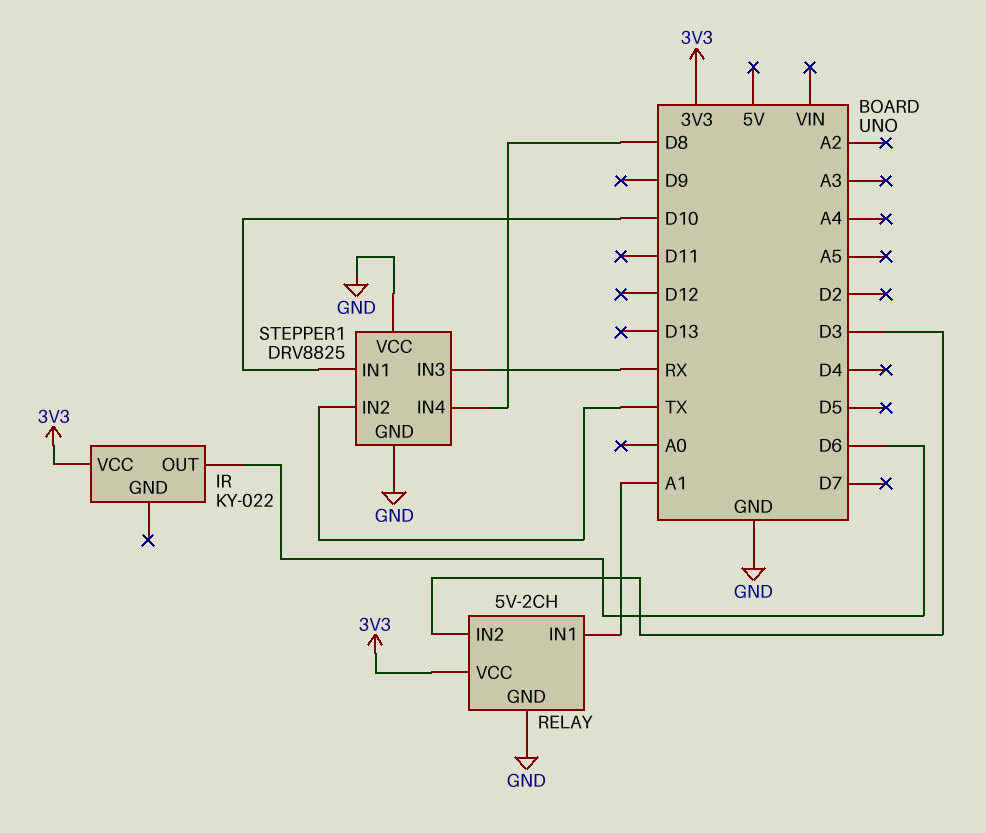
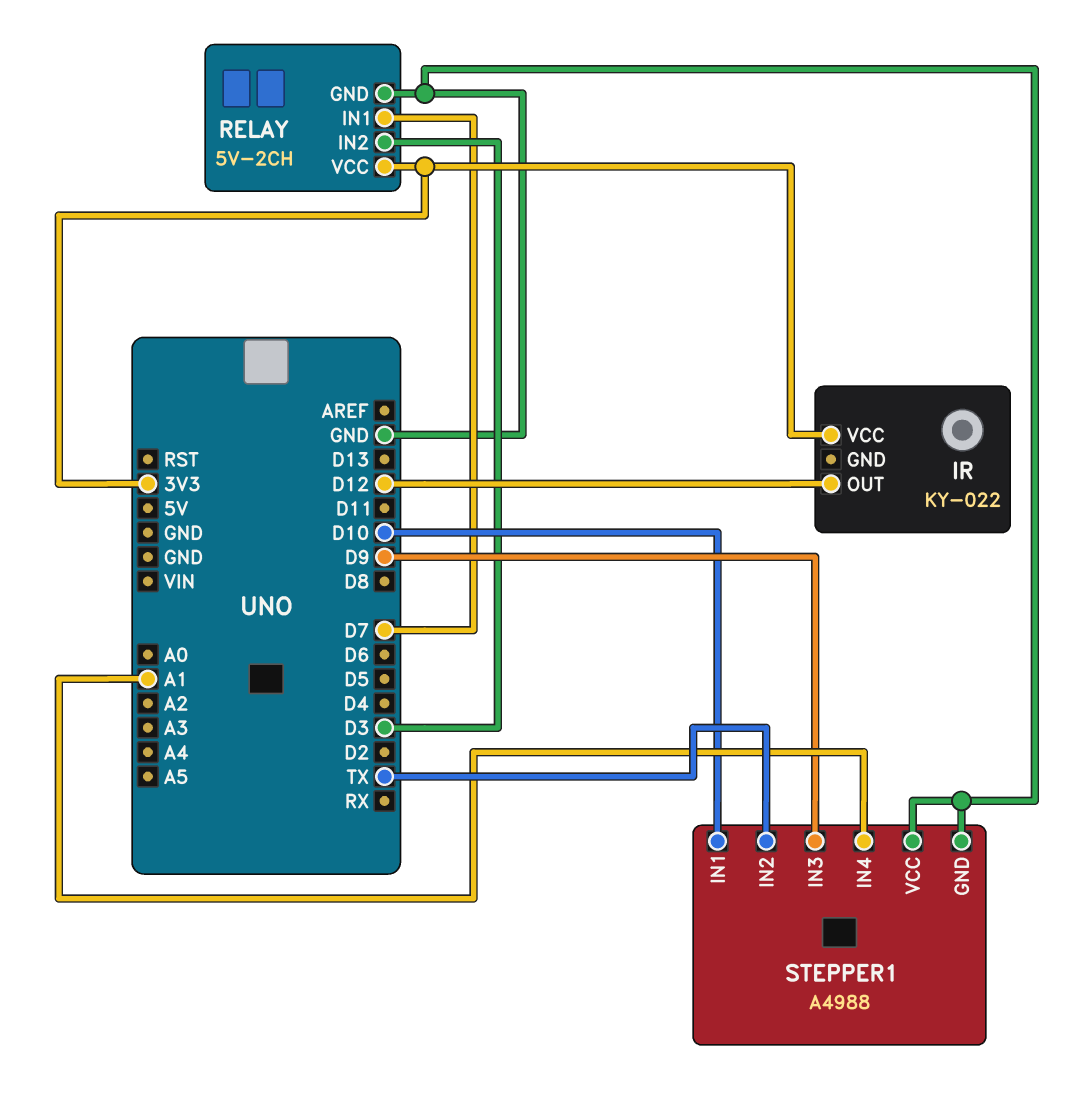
IR pin OUT: D6 -> D12
RELAY pin IN1: A1 -> D7
STEPPER1: DRV8825 -> A4988
STEPPER1 pin IN3: RX -> D9
STEPPER1 pin IN4: D8 -> A1

